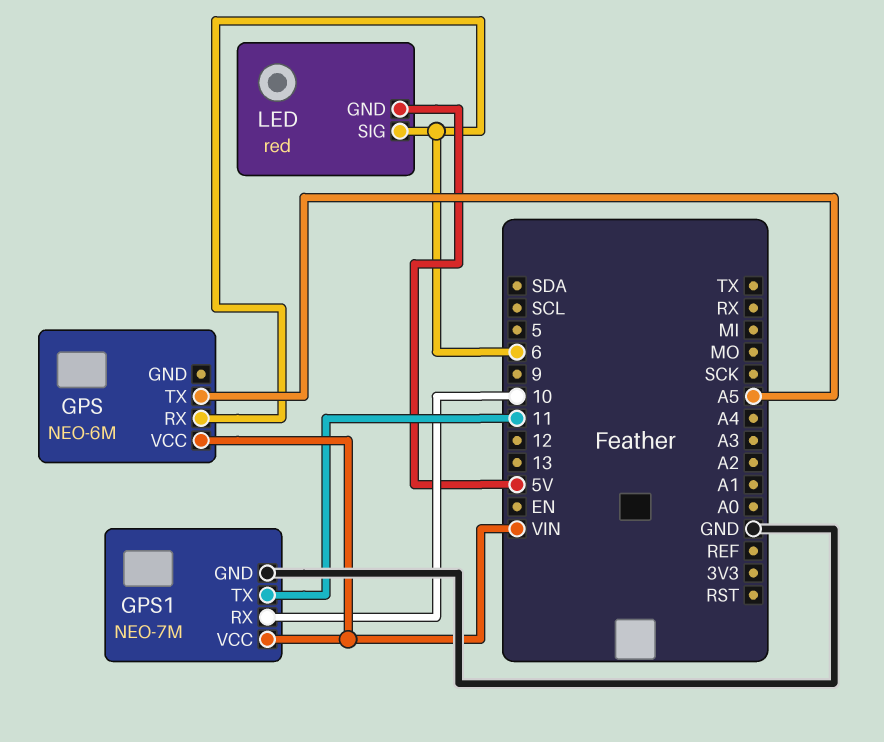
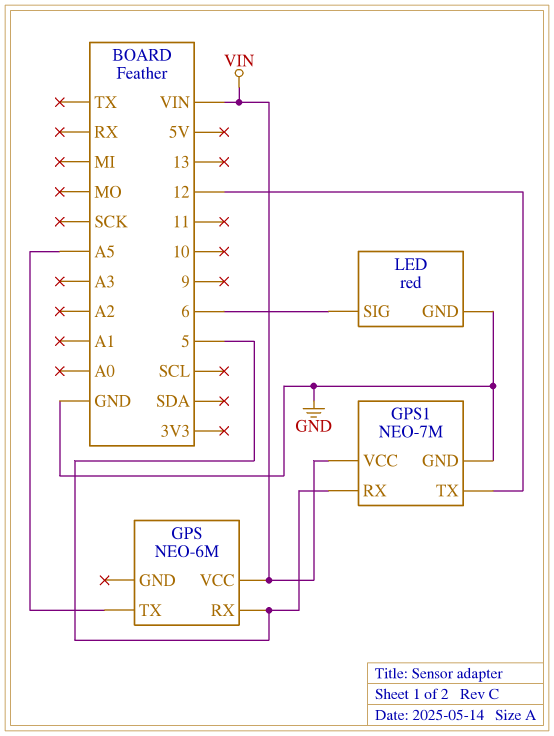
GPS pin RX: 6 -> 5
GPS1 pin RX: 10 -> 5
GPS1 pin TX: 11 -> 12
LED pin GND: 5V -> GND

